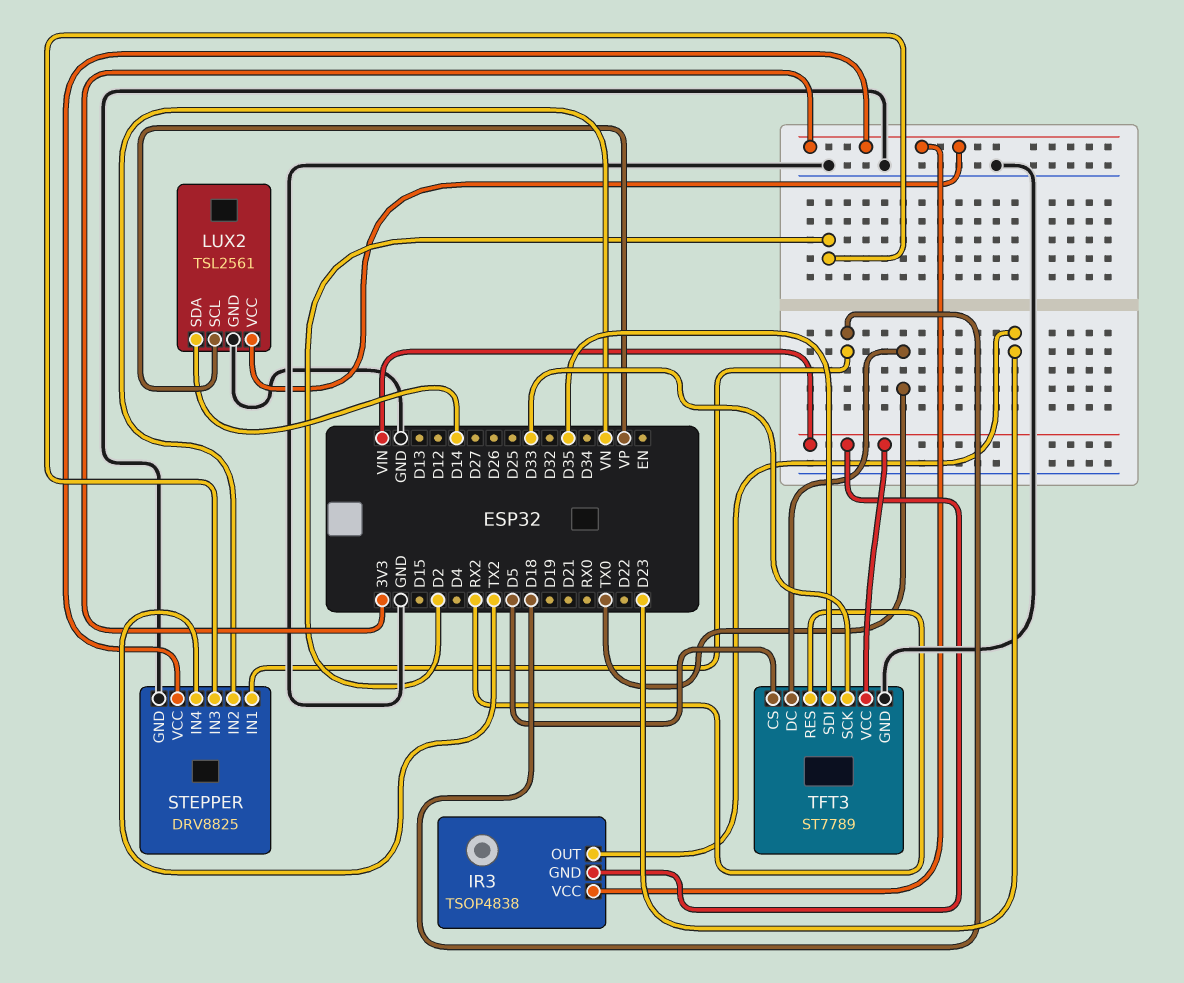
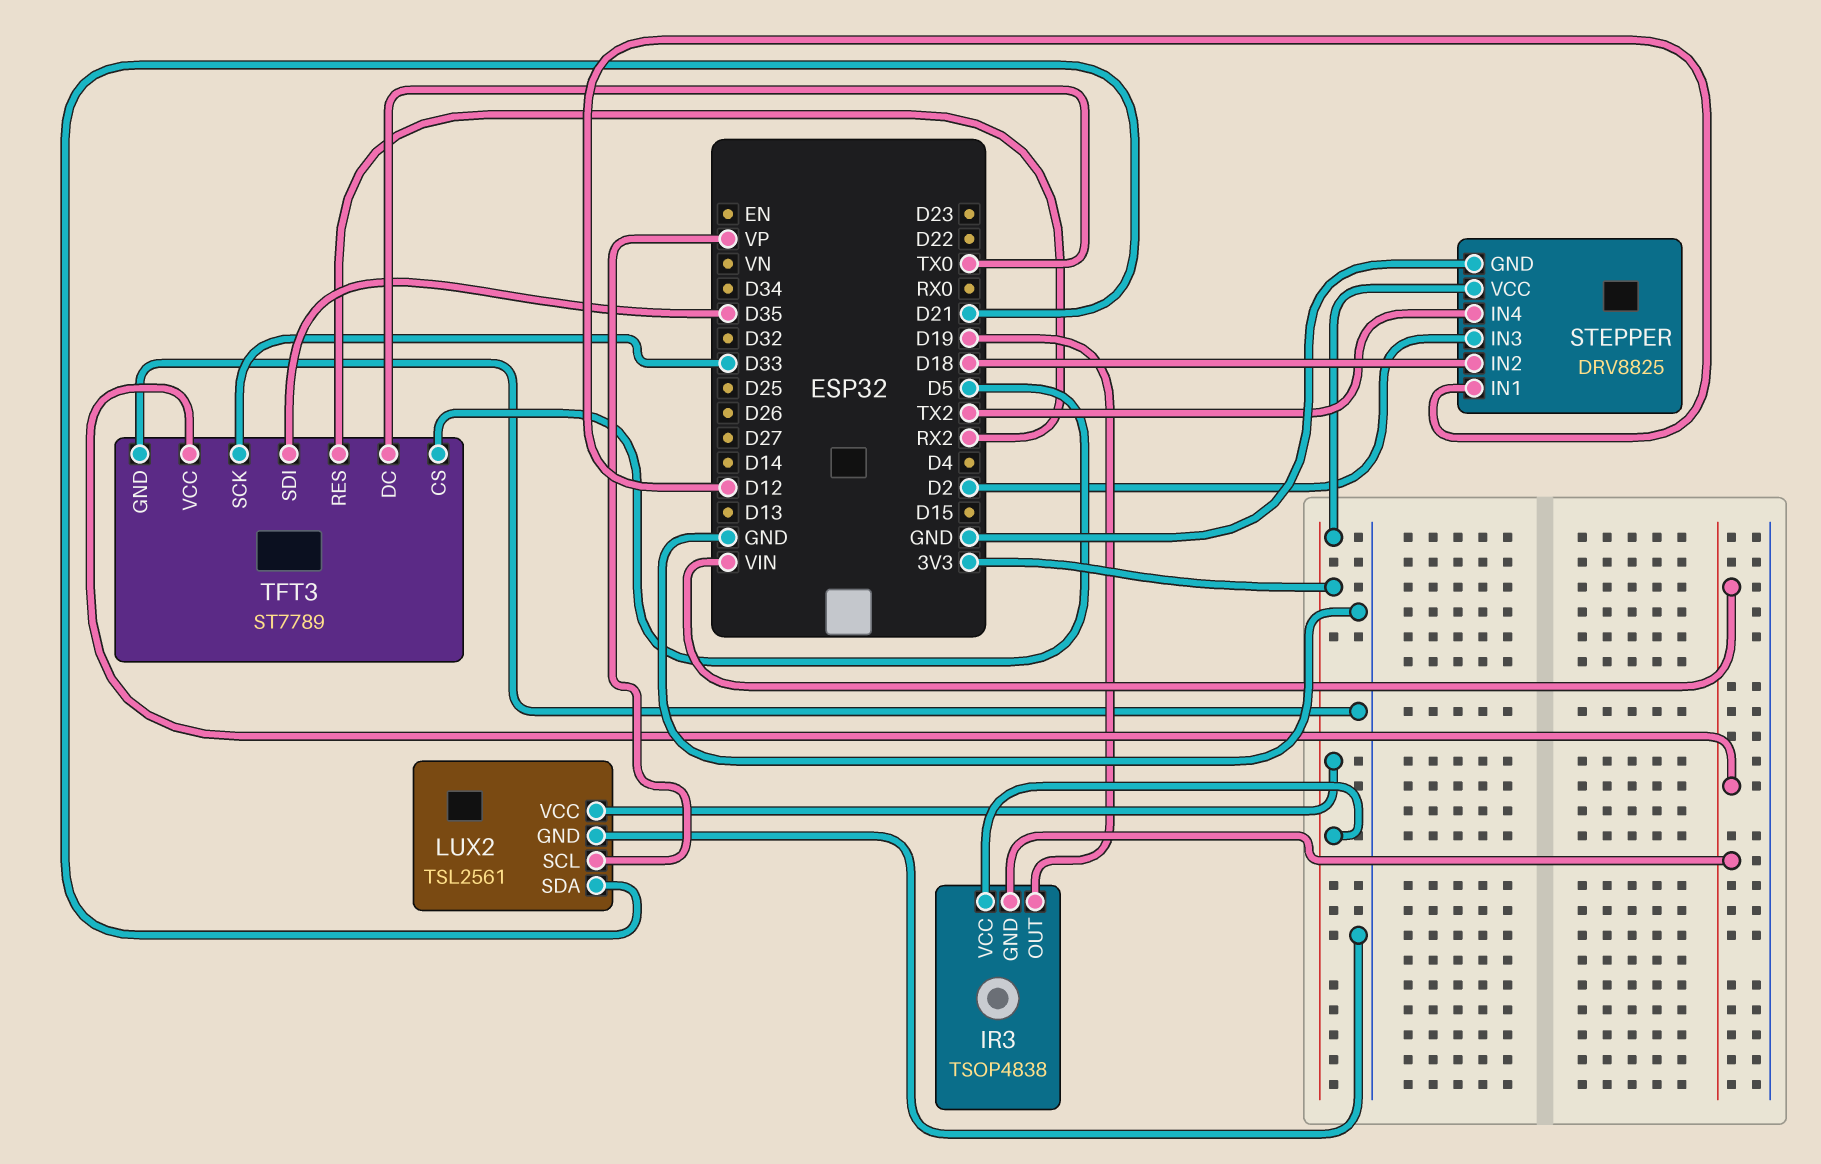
IR3 pin OUT: D23 -> D19
LUX2 pin SDA: D14 -> D21
STEPPER pin IN1: D18 -> D12
STEPPER pin IN2: VN -> D18

